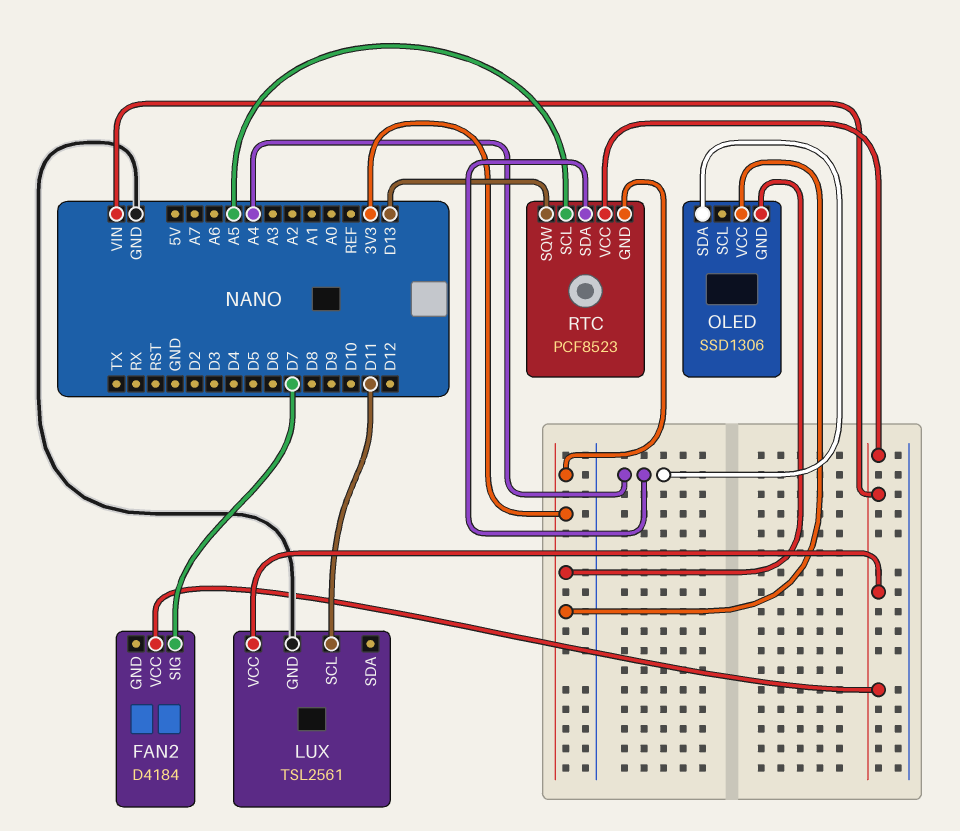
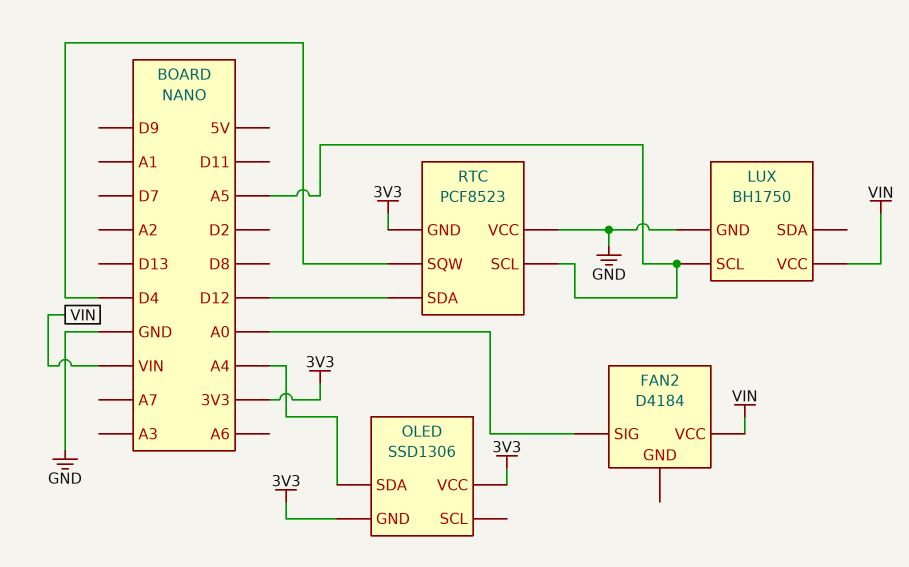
FAN2 pin SIG: D7 -> A0
LUX: TSL2561 -> BH1750
LUX pin SCL: D11 -> A5
RTC pin SDA: A4 -> D12
RTC pin SQW: D13 -> D4
RTC pin VCC: VIN -> GND

